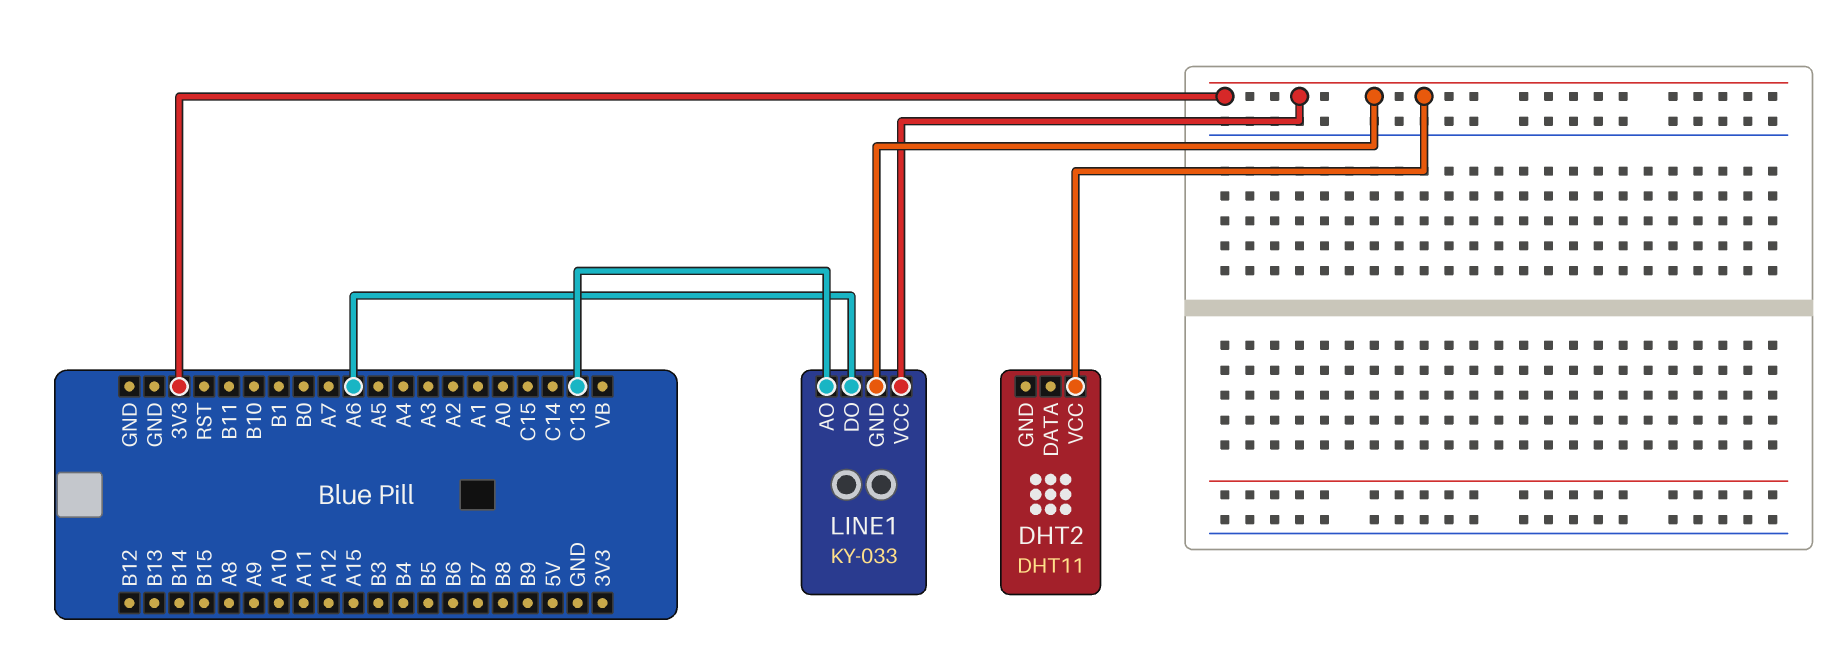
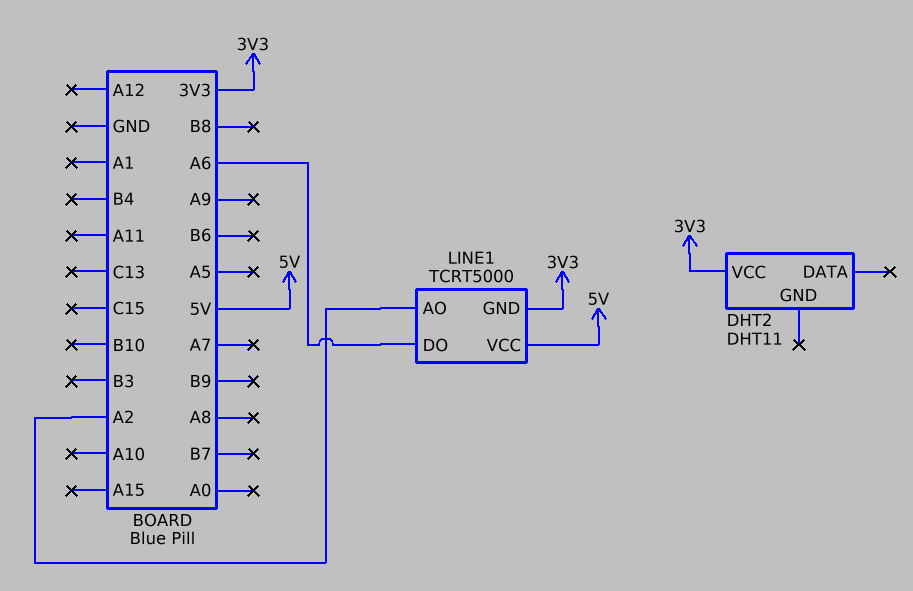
LINE1: KY-033 -> TCRT5000
LINE1 pin AO: C13 -> A2
LINE1 pin VCC: 3V3 -> 5V

